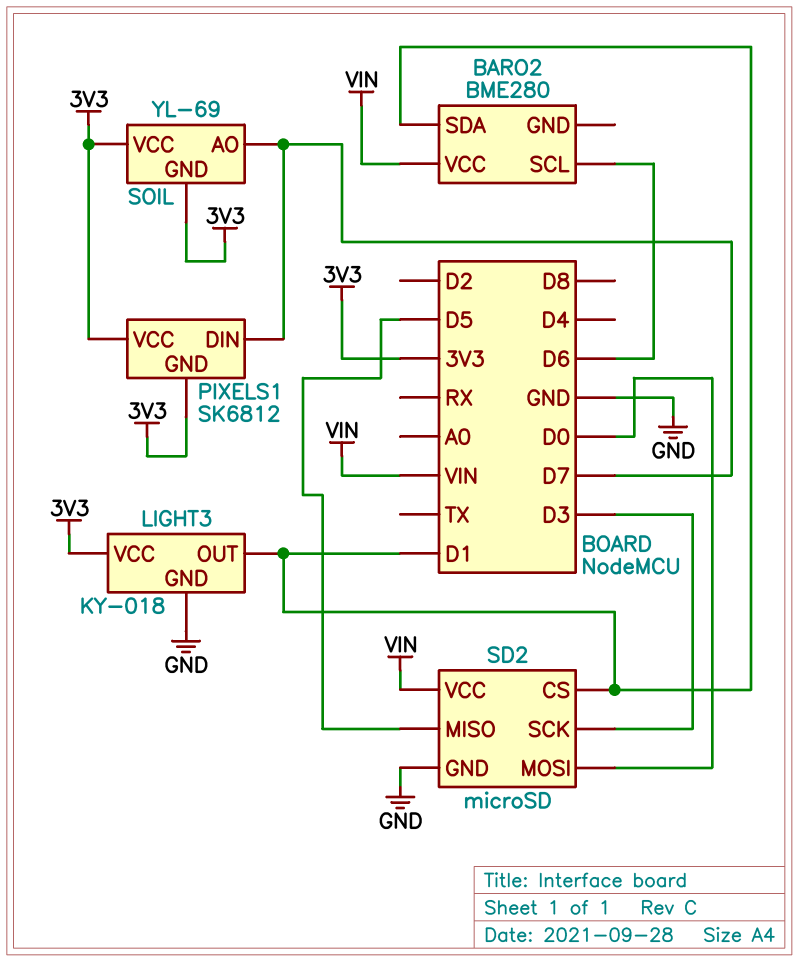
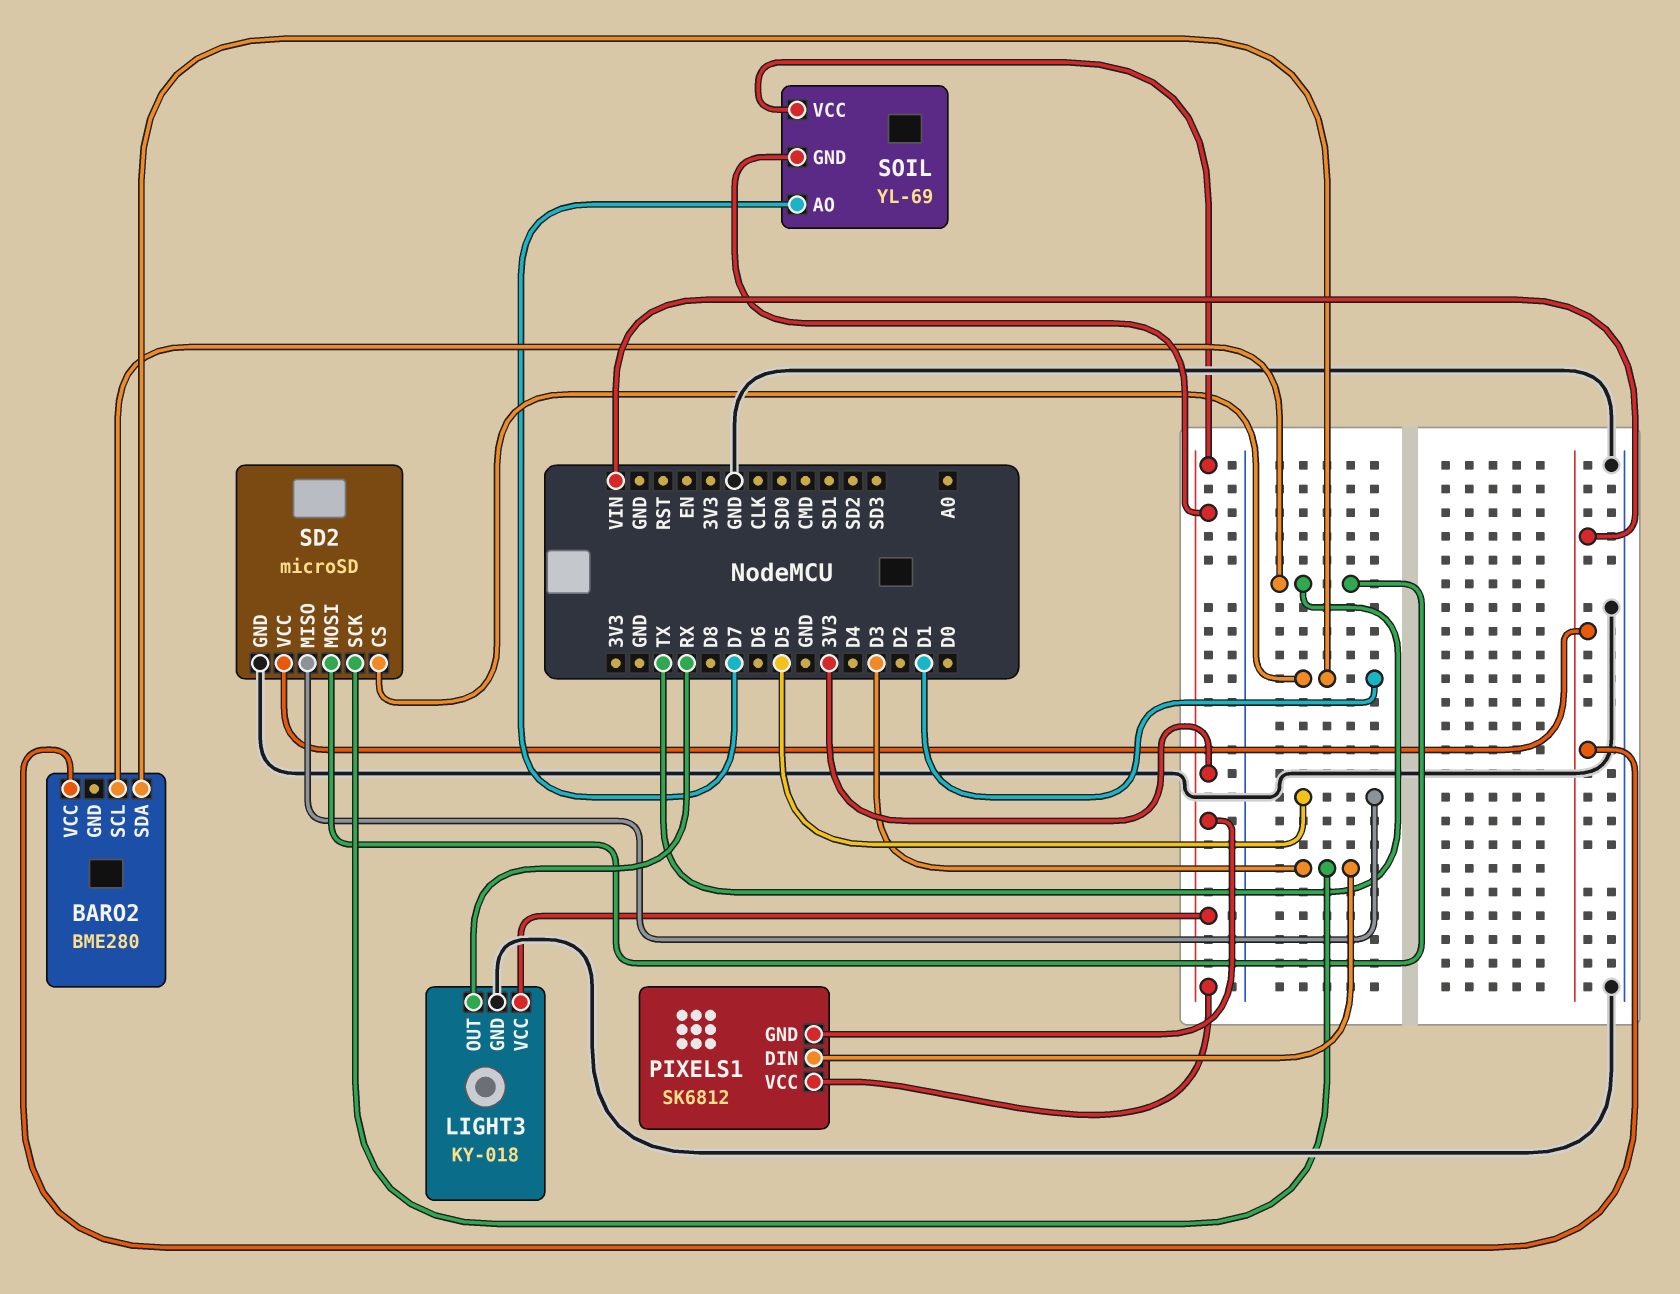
BARO2 pin SCL: D6 -> TX
LIGHT3 pin OUT: D1 -> RX
PIXELS1 pin DIN: D7 -> D3
SD2 pin MOSI: D0 -> TX

